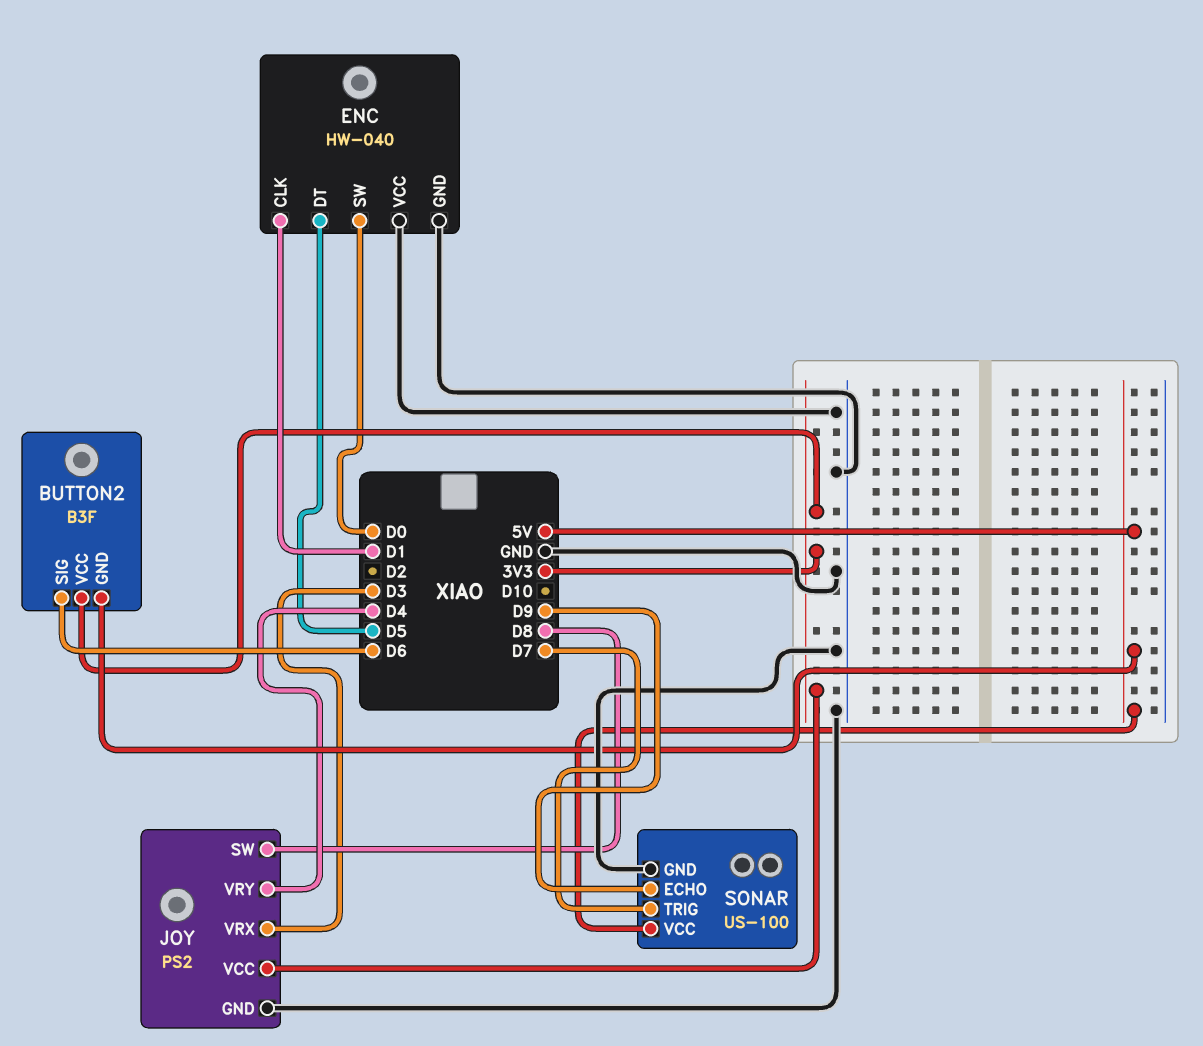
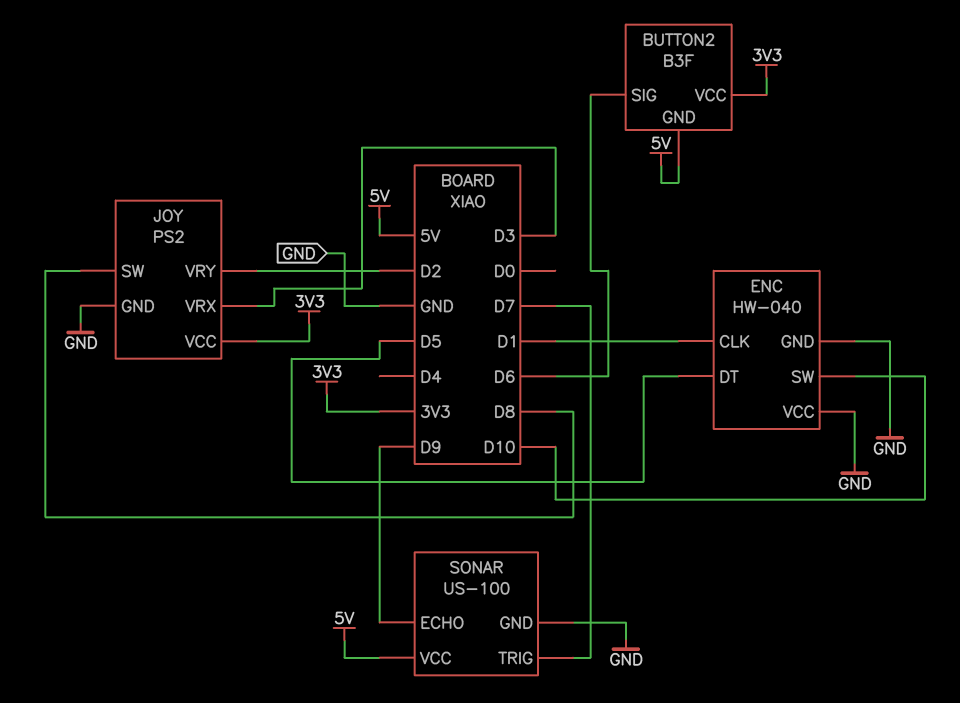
ENC pin SW: D0 -> D10
JOY pin VRY: D4 -> D2

